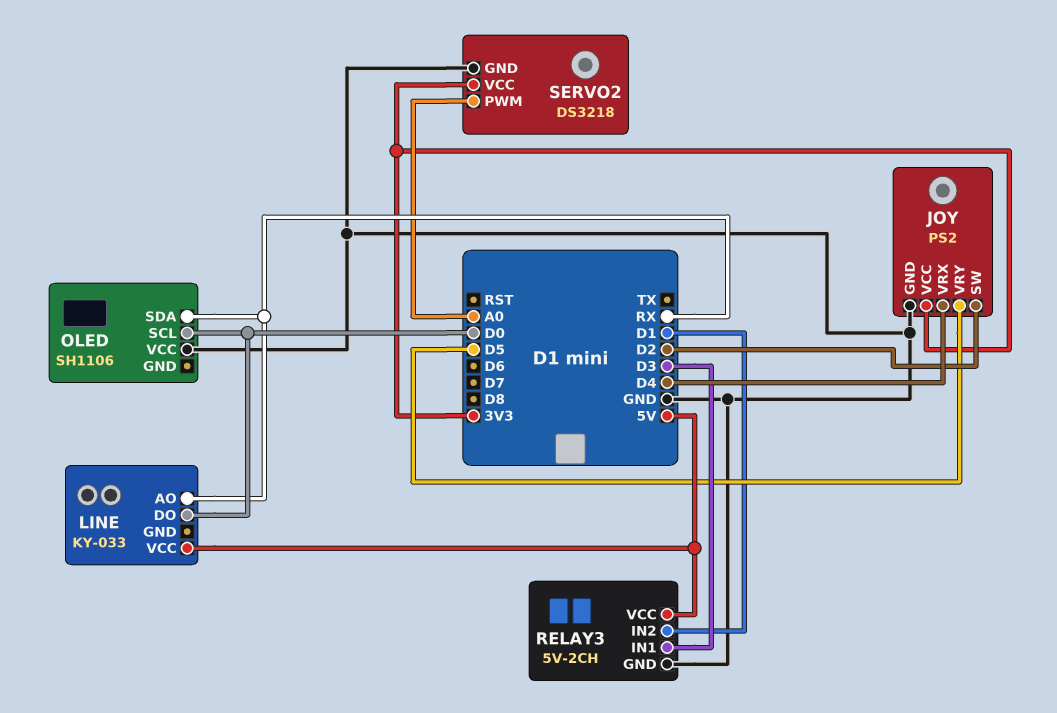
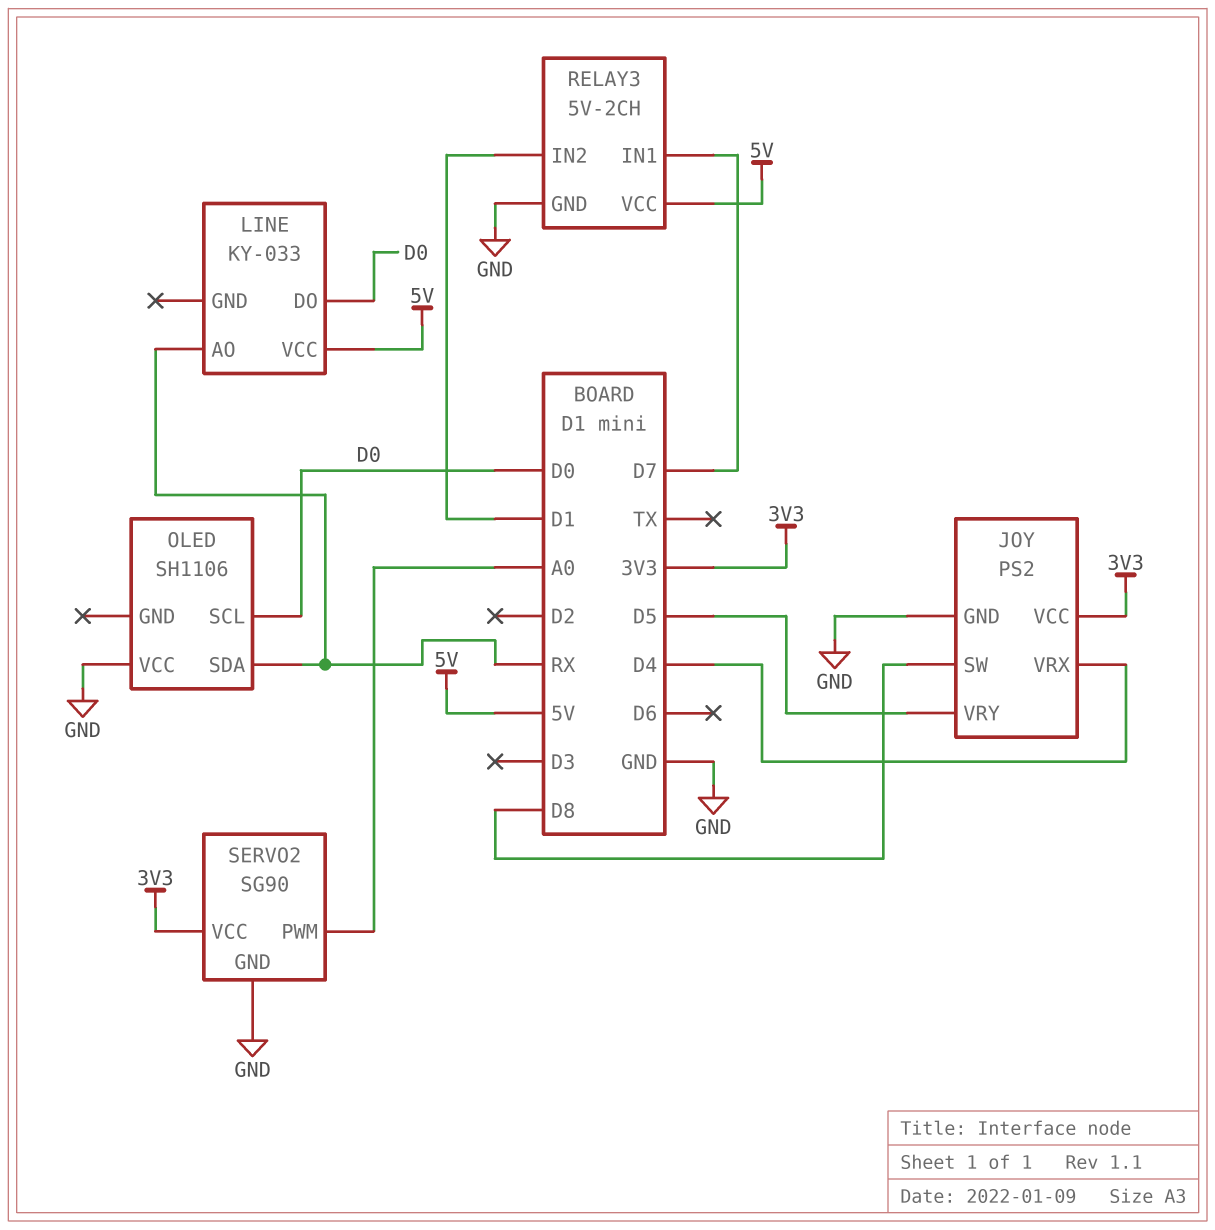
JOY pin SW: D2 -> D8
RELAY3 pin IN1: D3 -> D7
SERVO2: DS3218 -> SG90

